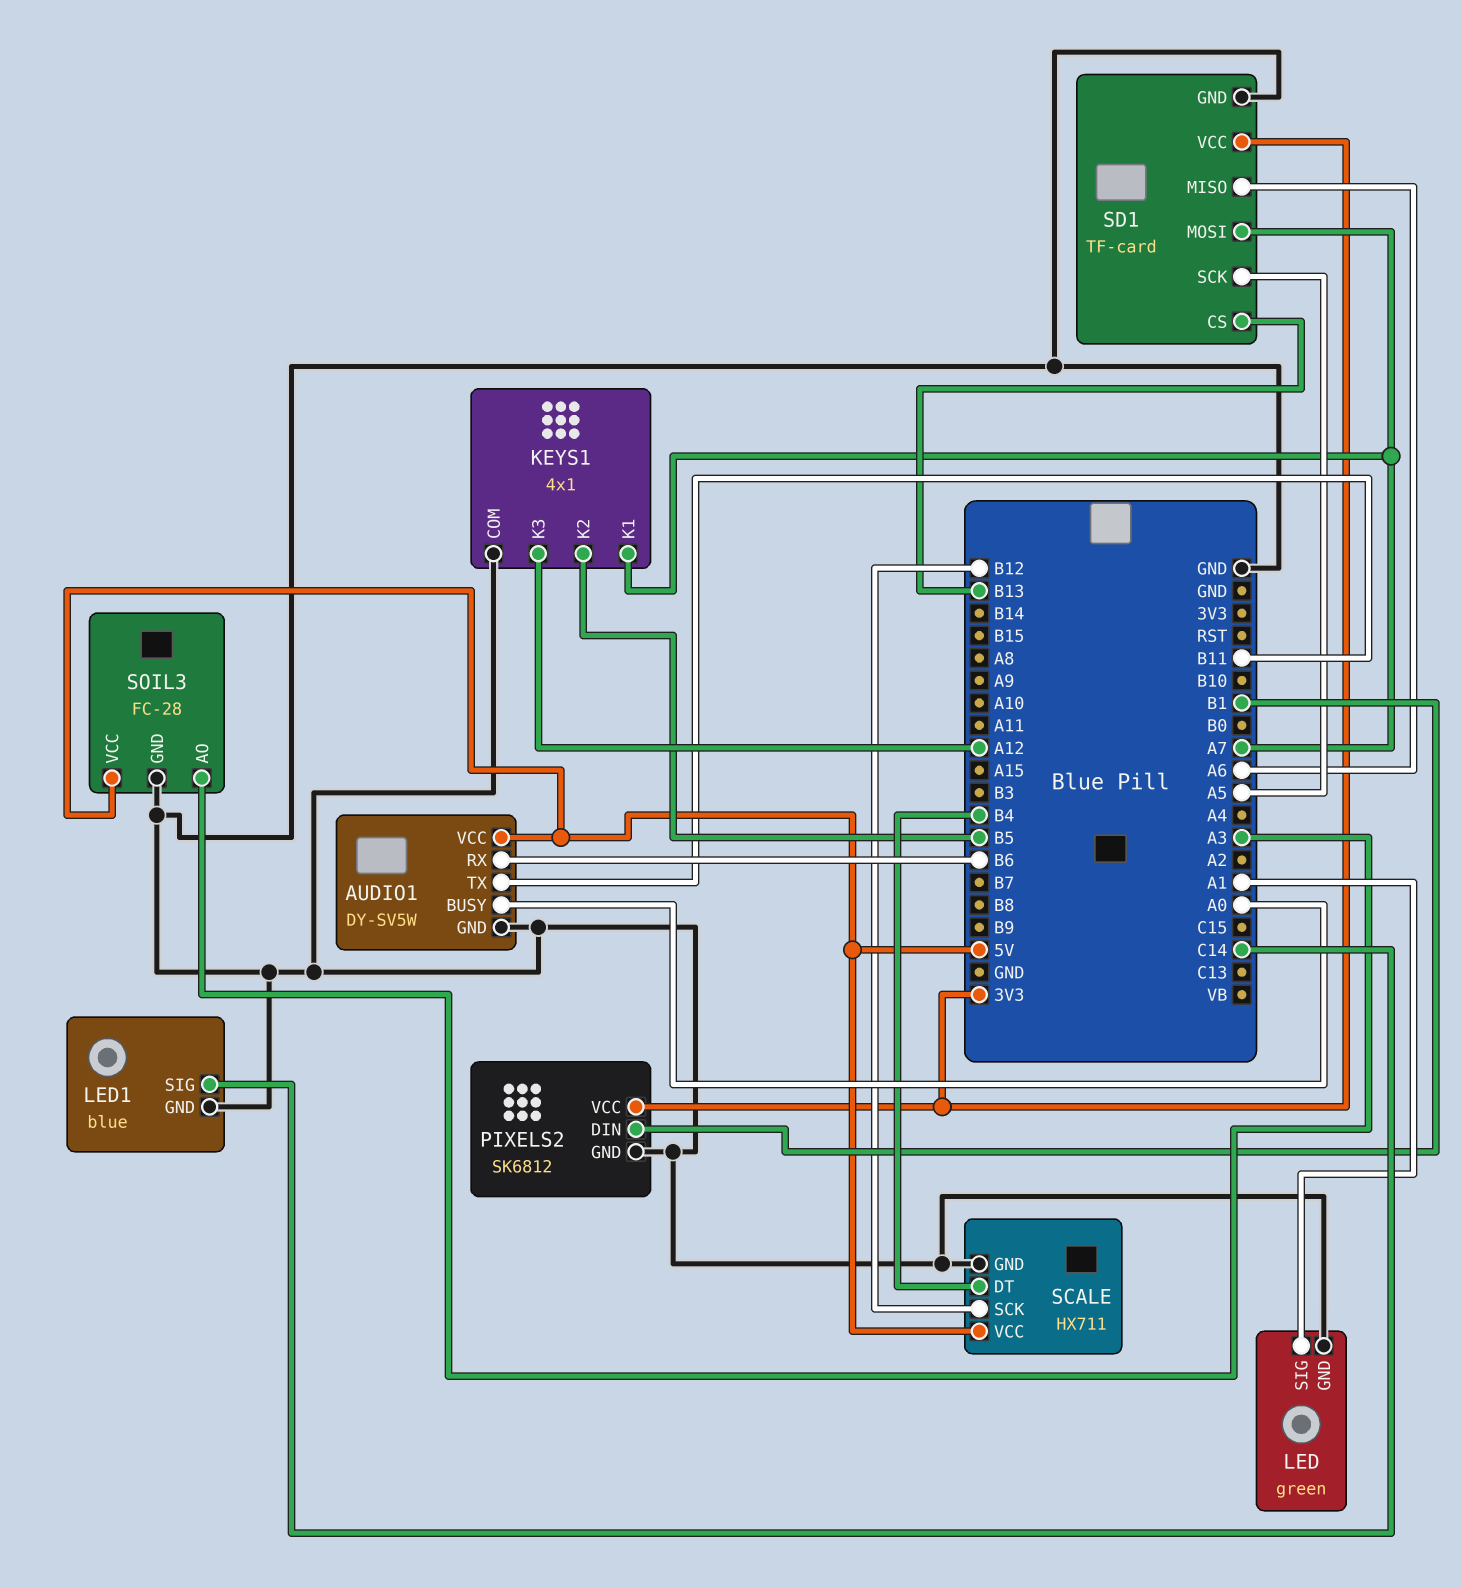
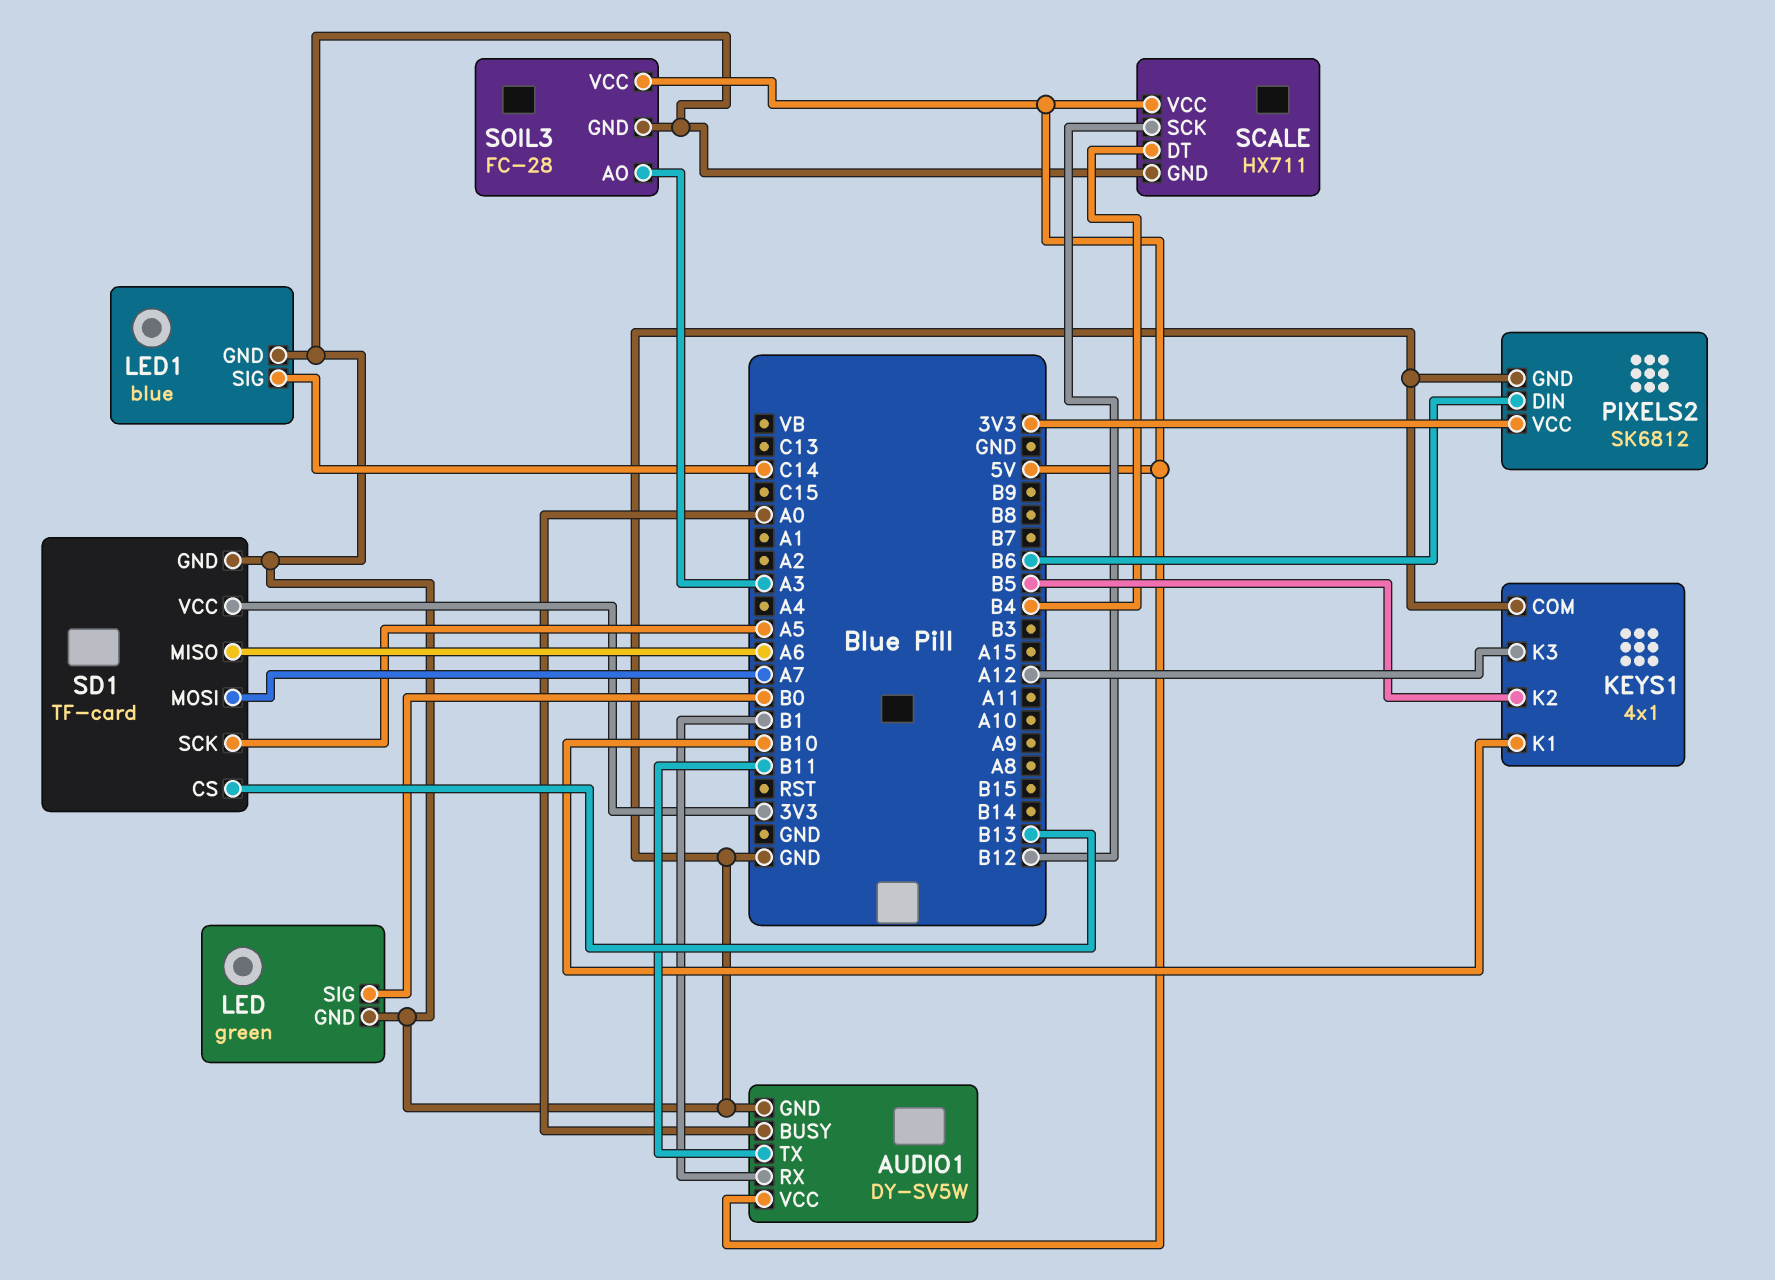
AUDIO1 pin RX: B6 -> B1
KEYS1 pin K1: A7 -> B10
LED pin SIG: A1 -> B0
PIXELS2 pin DIN: B1 -> B6

